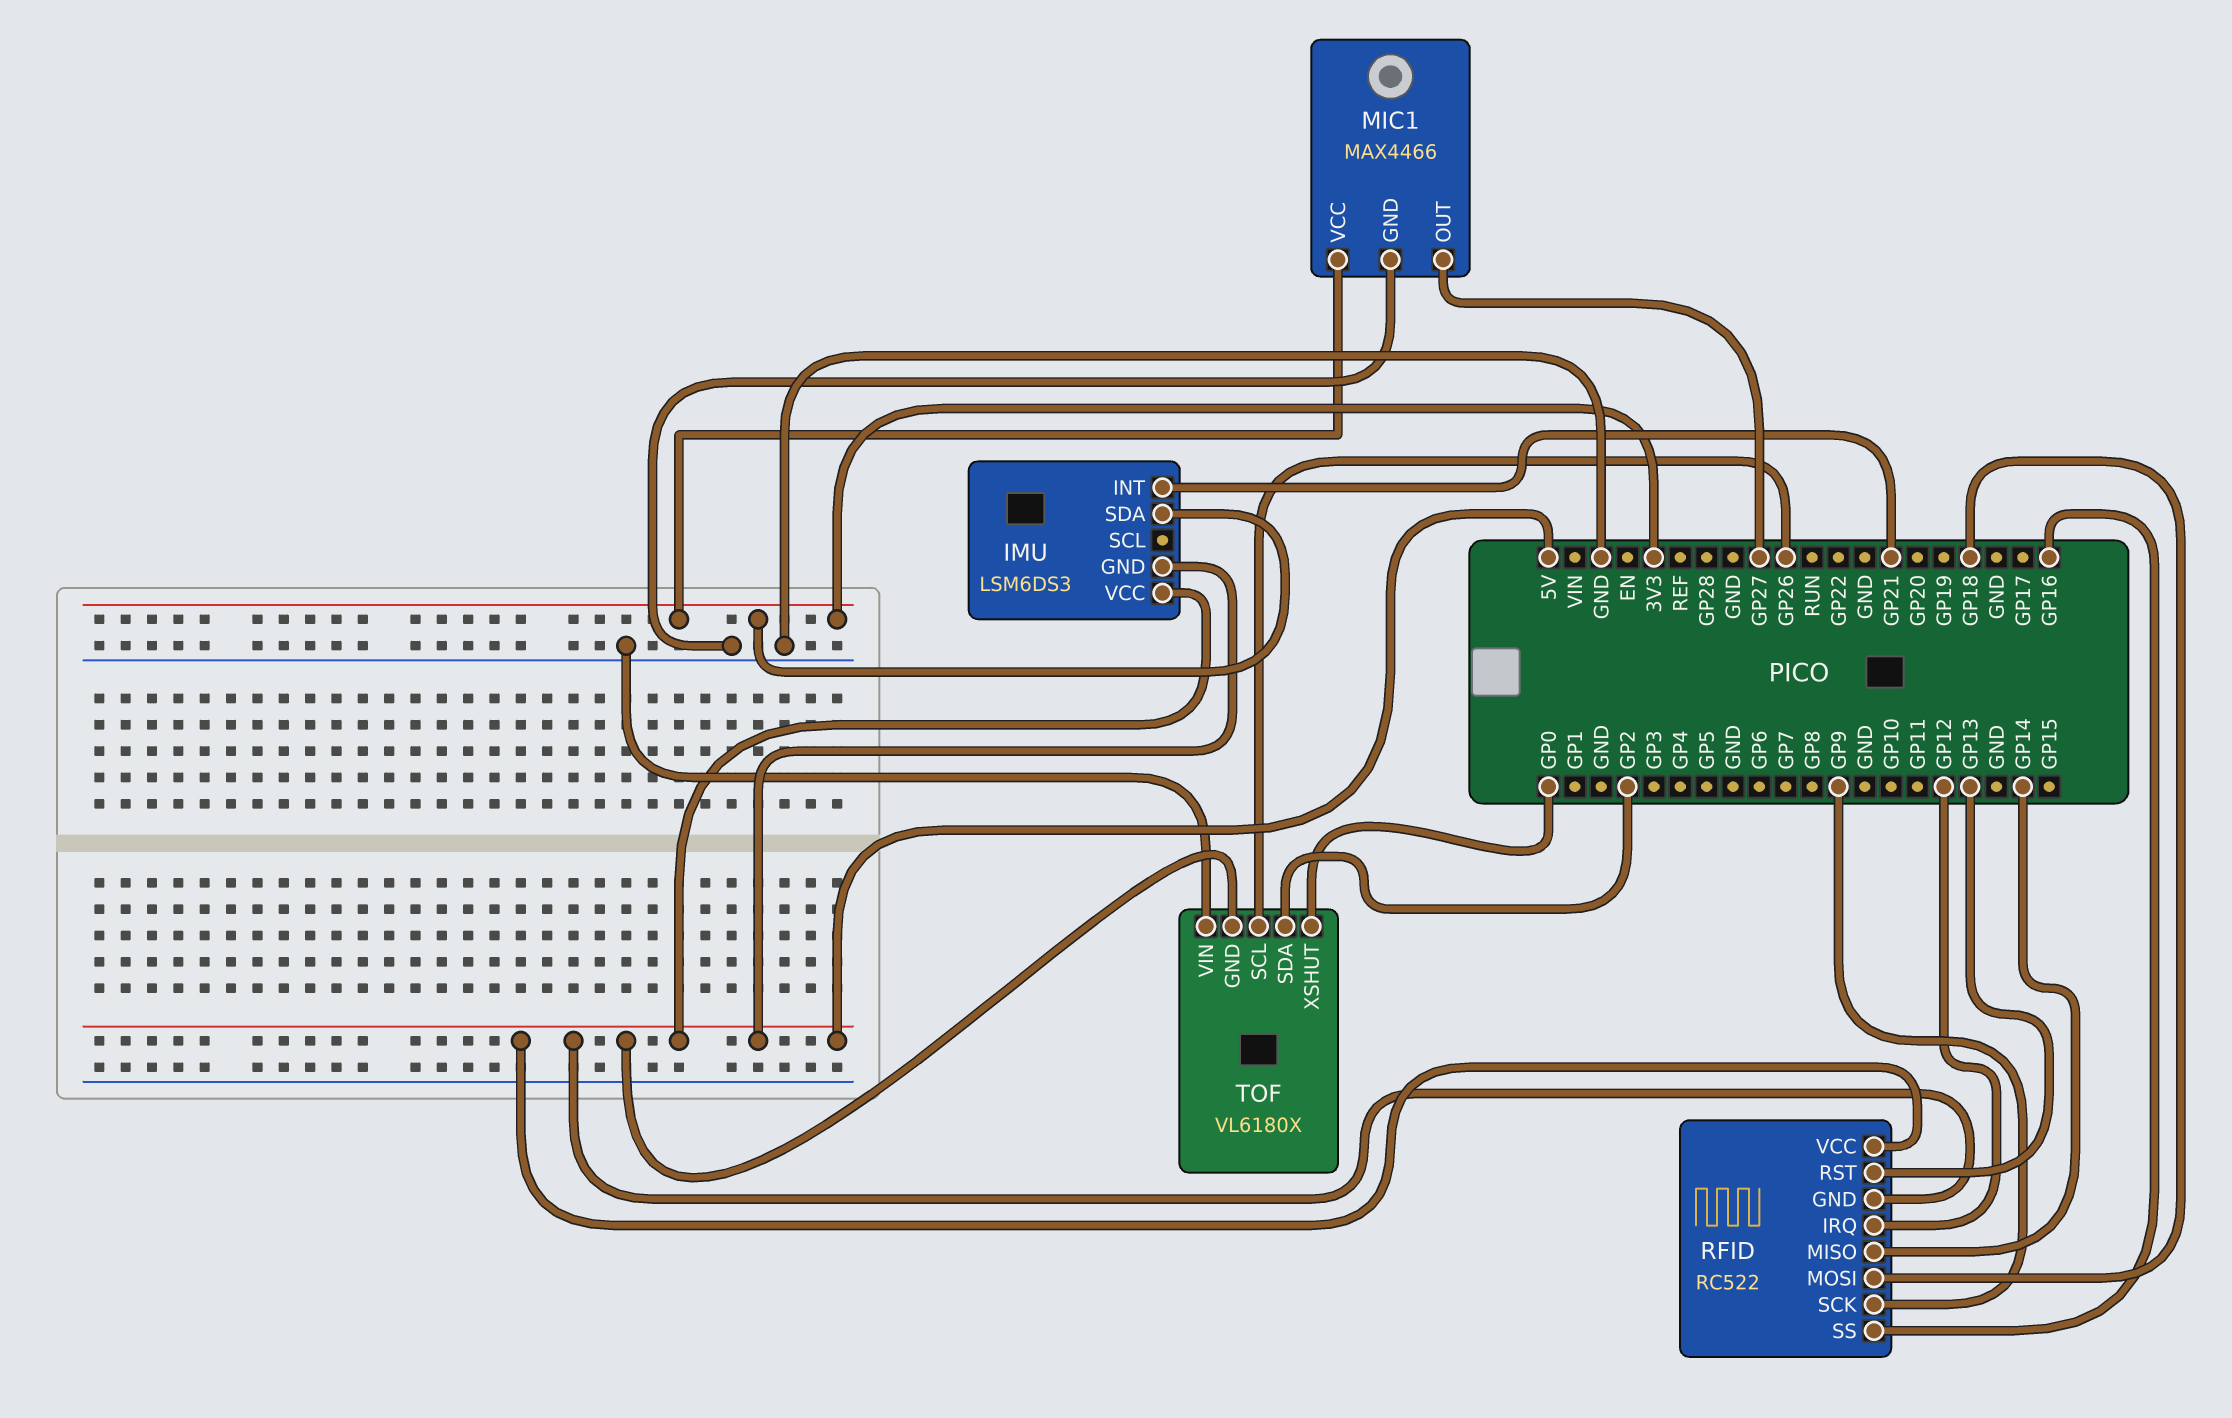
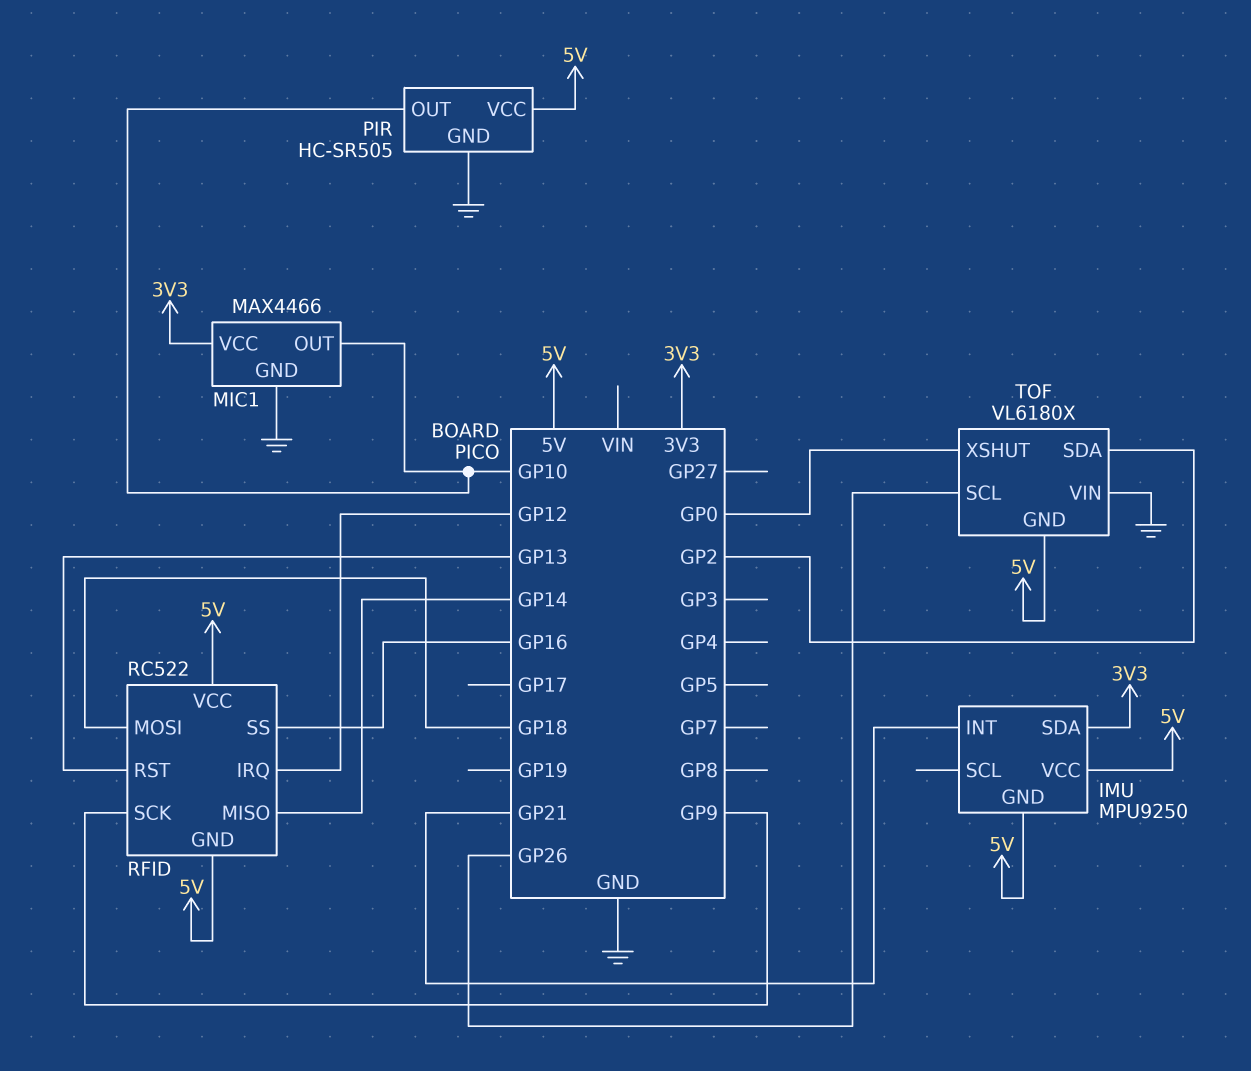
IMU: LSM6DS3 -> MPU9250
MIC1 pin OUT: GP27 -> GP10
PIR: none -> HC-SR505
PIR pin GND: none -> GND
PIR pin OUT: none -> GP10
PIR pin VCC: none -> 5V

